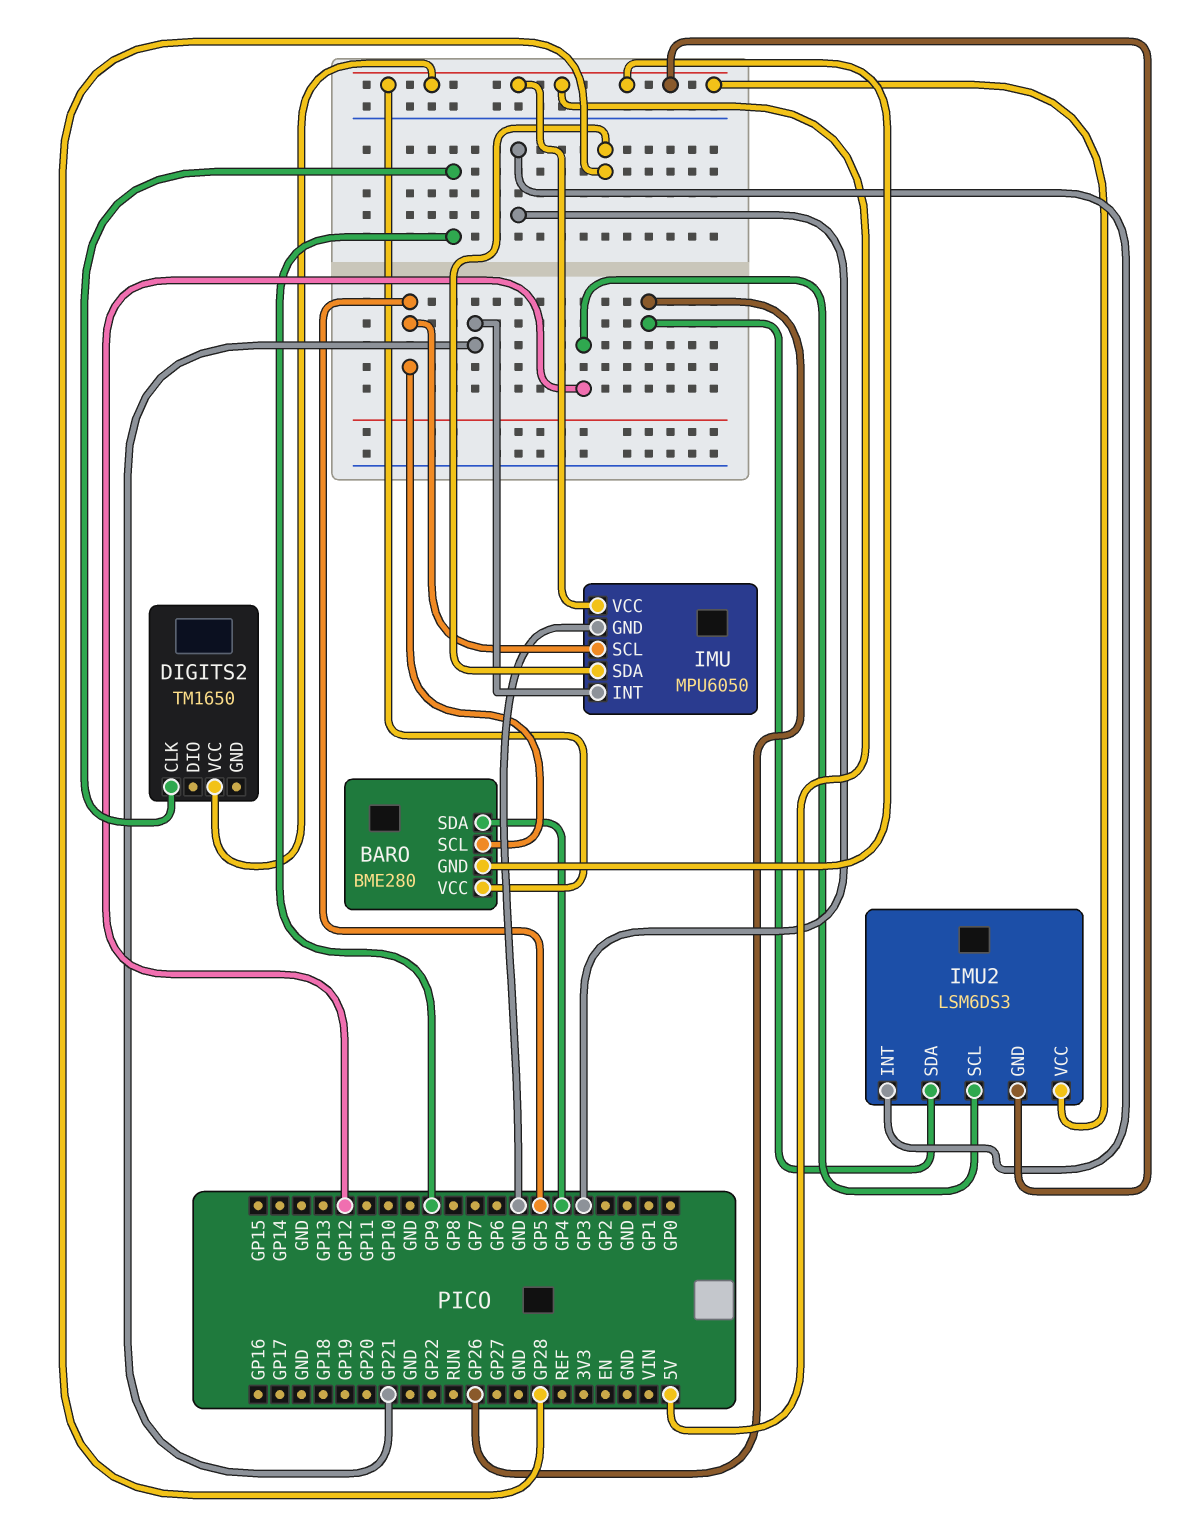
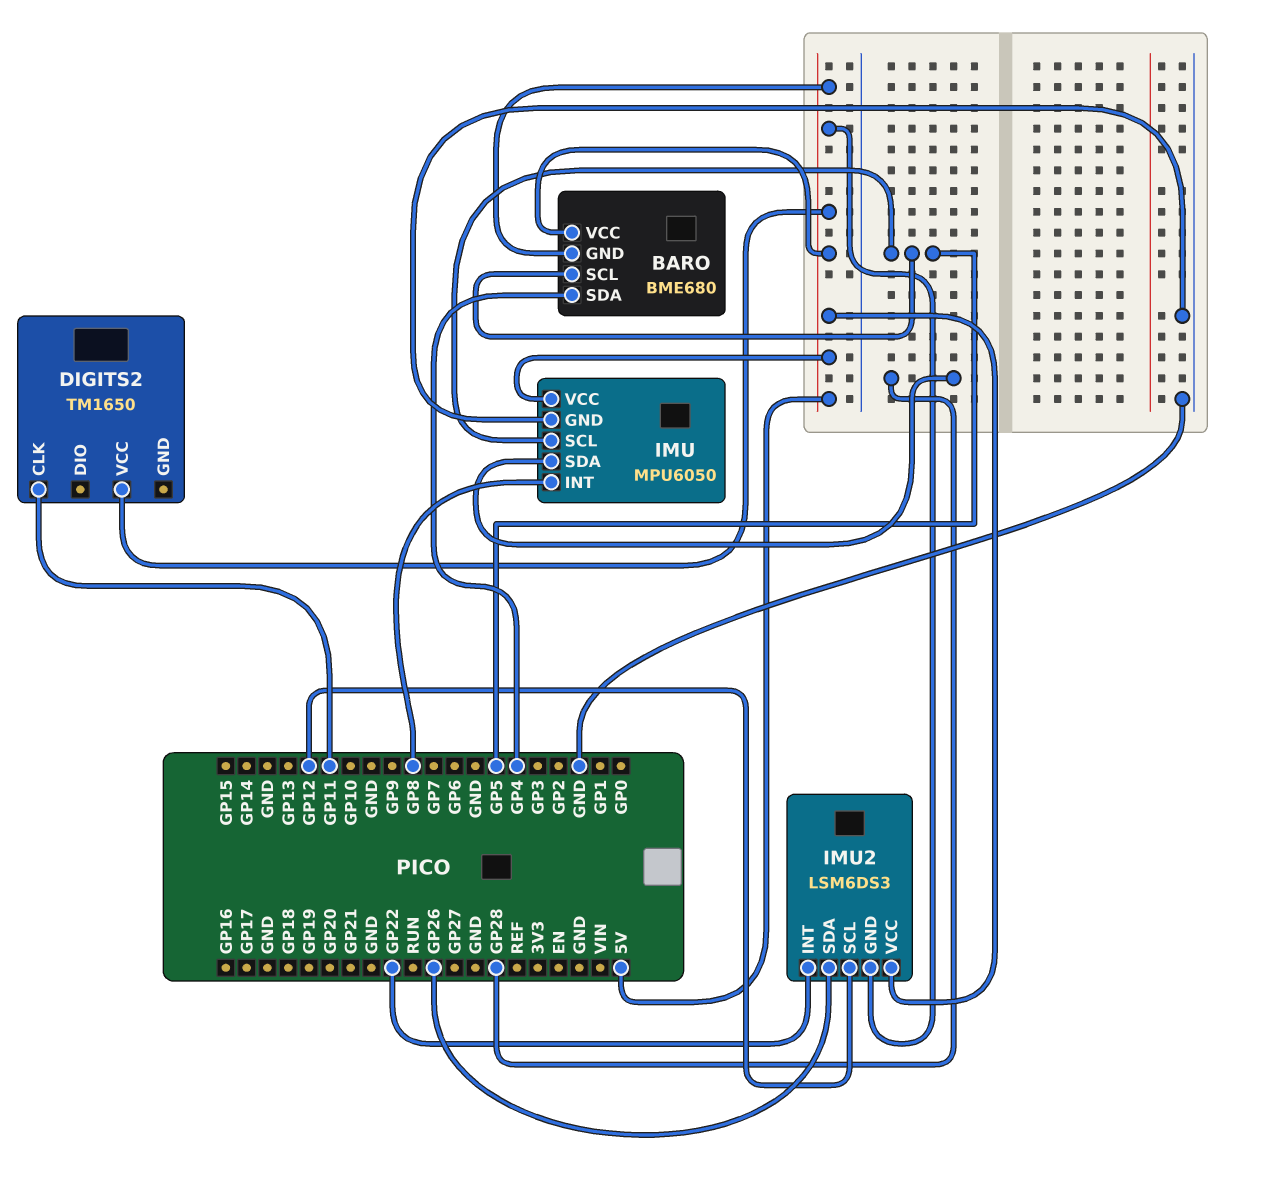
BARO: BME280 -> BME680
DIGITS2 pin CLK: GP9 -> GP11
IMU pin INT: GP21 -> GP8
IMU2 pin INT: GP3 -> GP22

